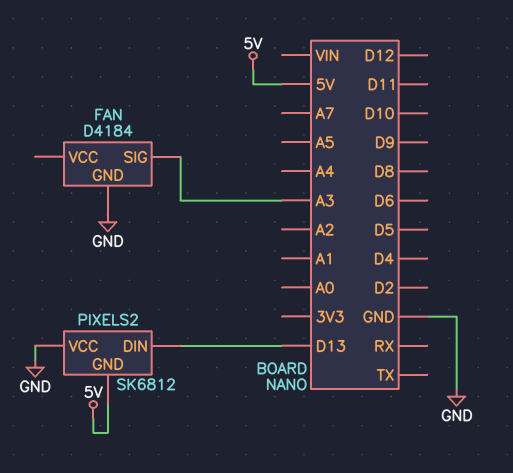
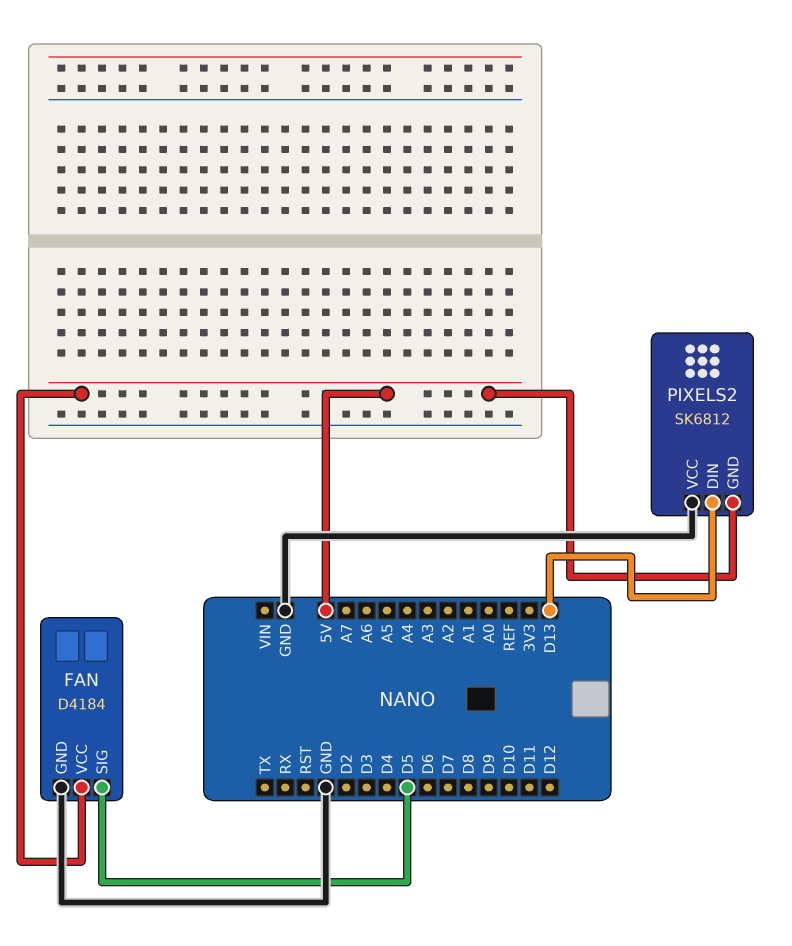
FAN pin SIG: A3 -> D5
FAN pin VCC: none -> 5V

